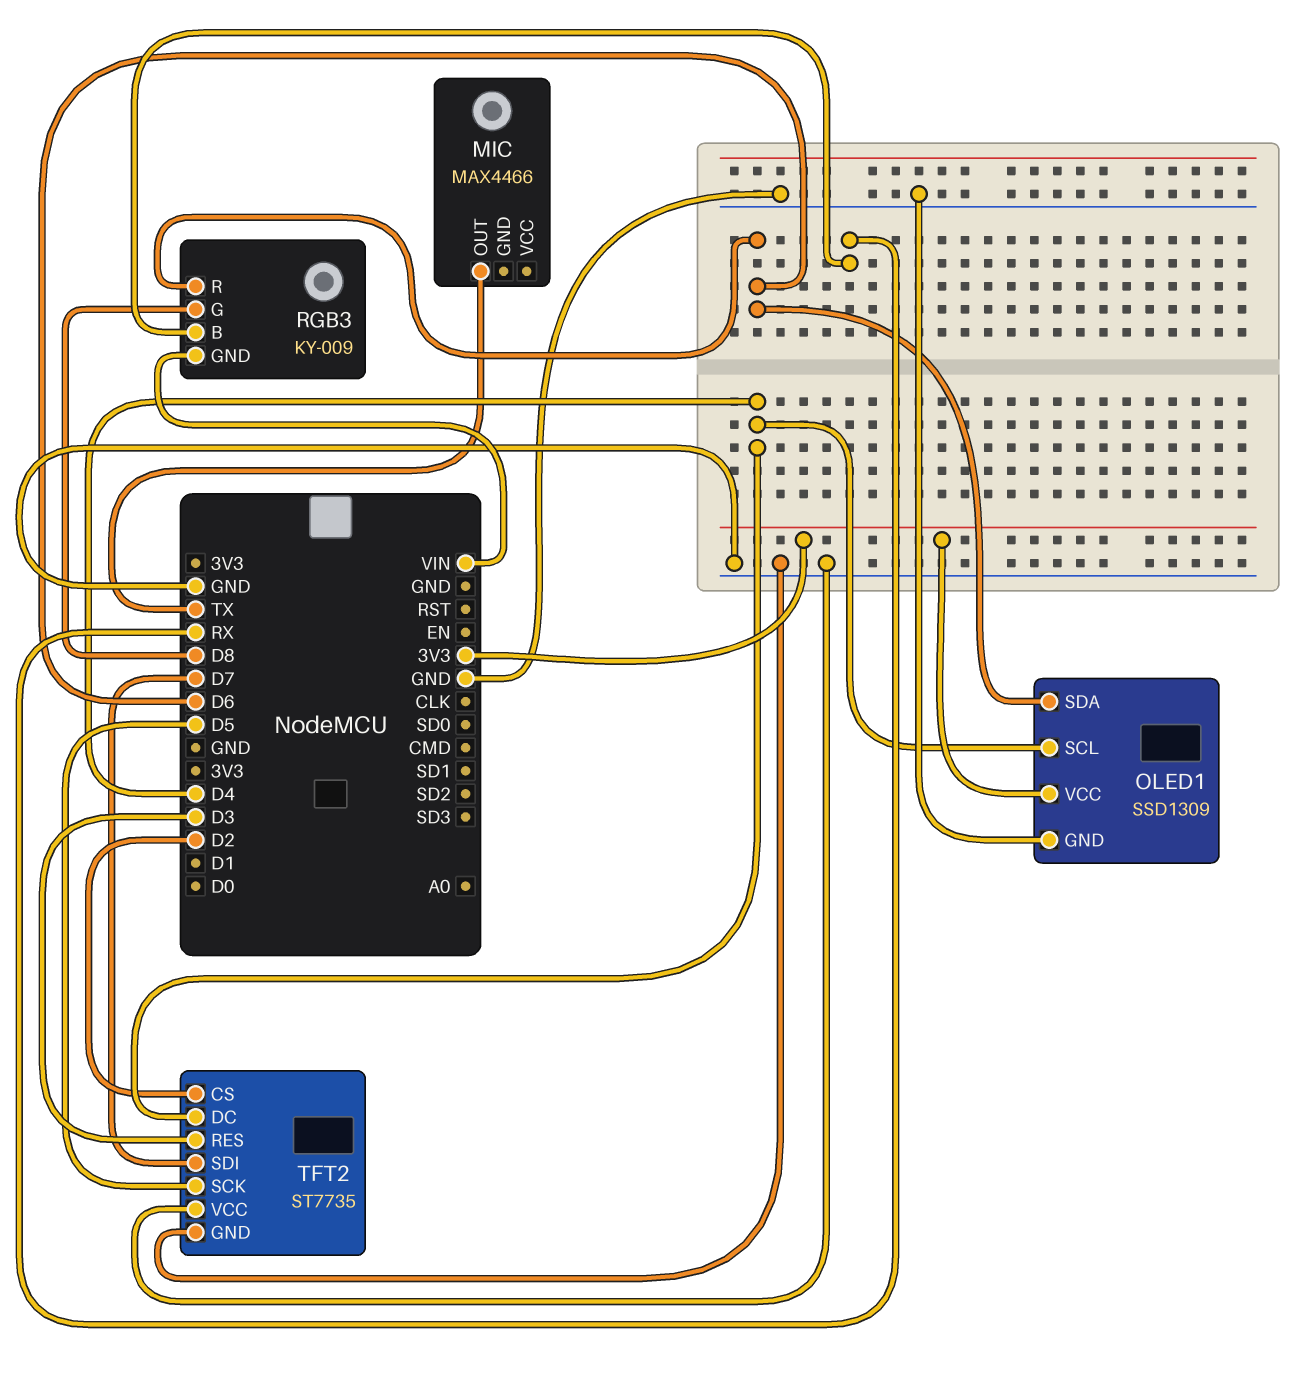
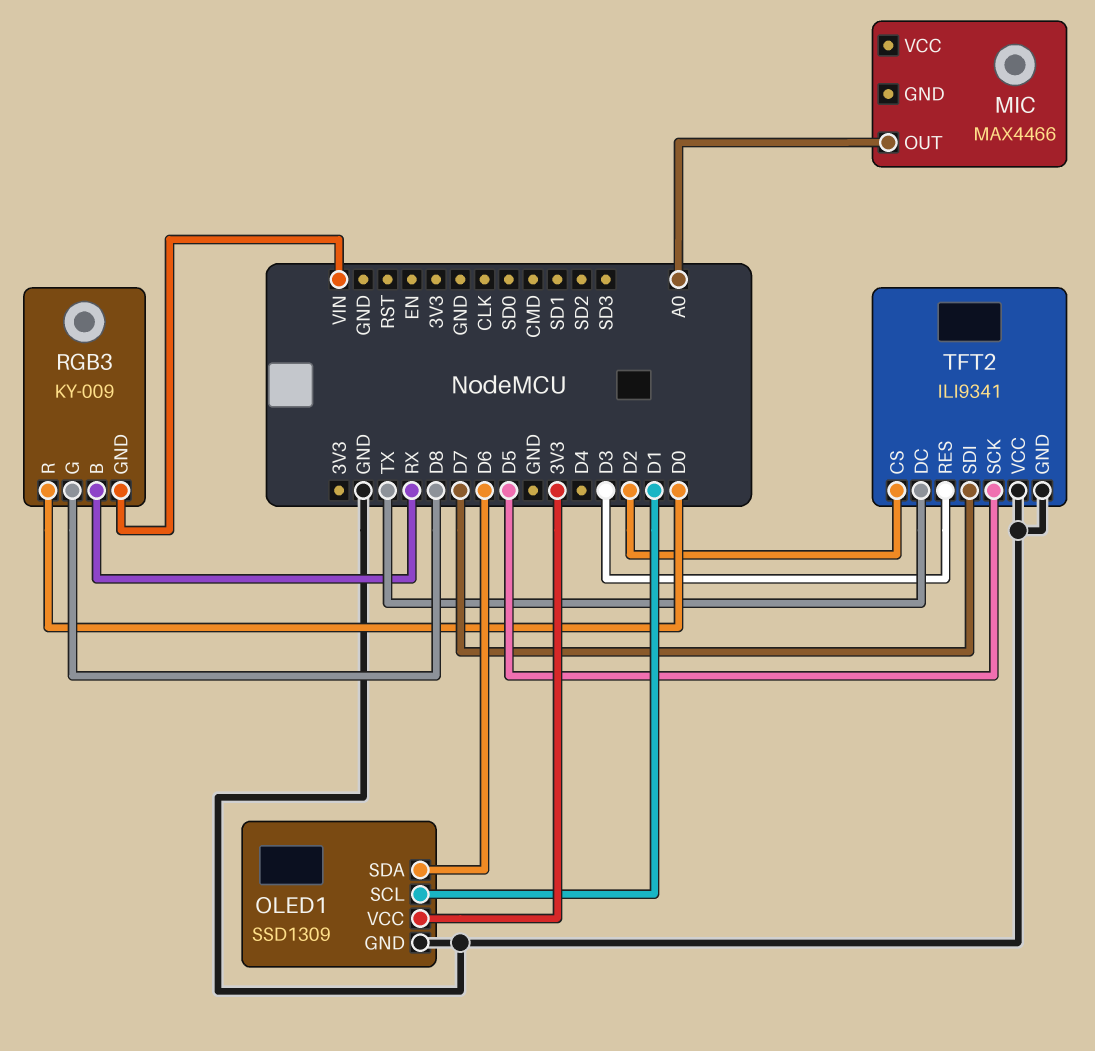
MIC pin OUT: TX -> A0
OLED1 pin SCL: D4 -> D1
RGB3 pin R: D6 -> D0
TFT2: ST7735 -> ILI9341
TFT2 pin DC: D4 -> TX

